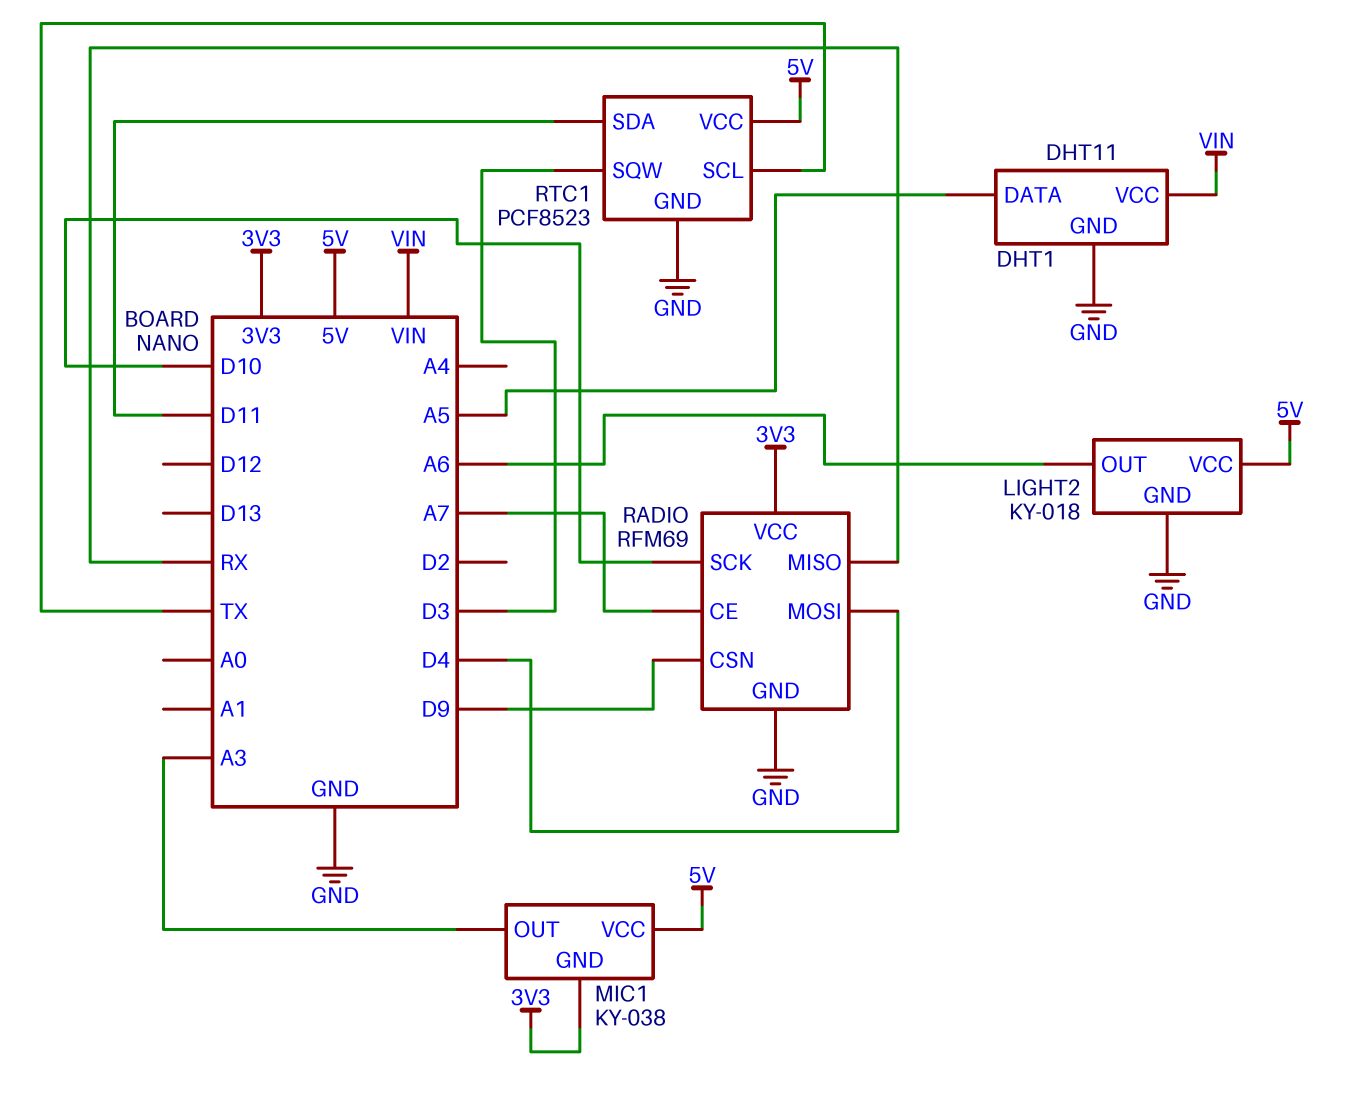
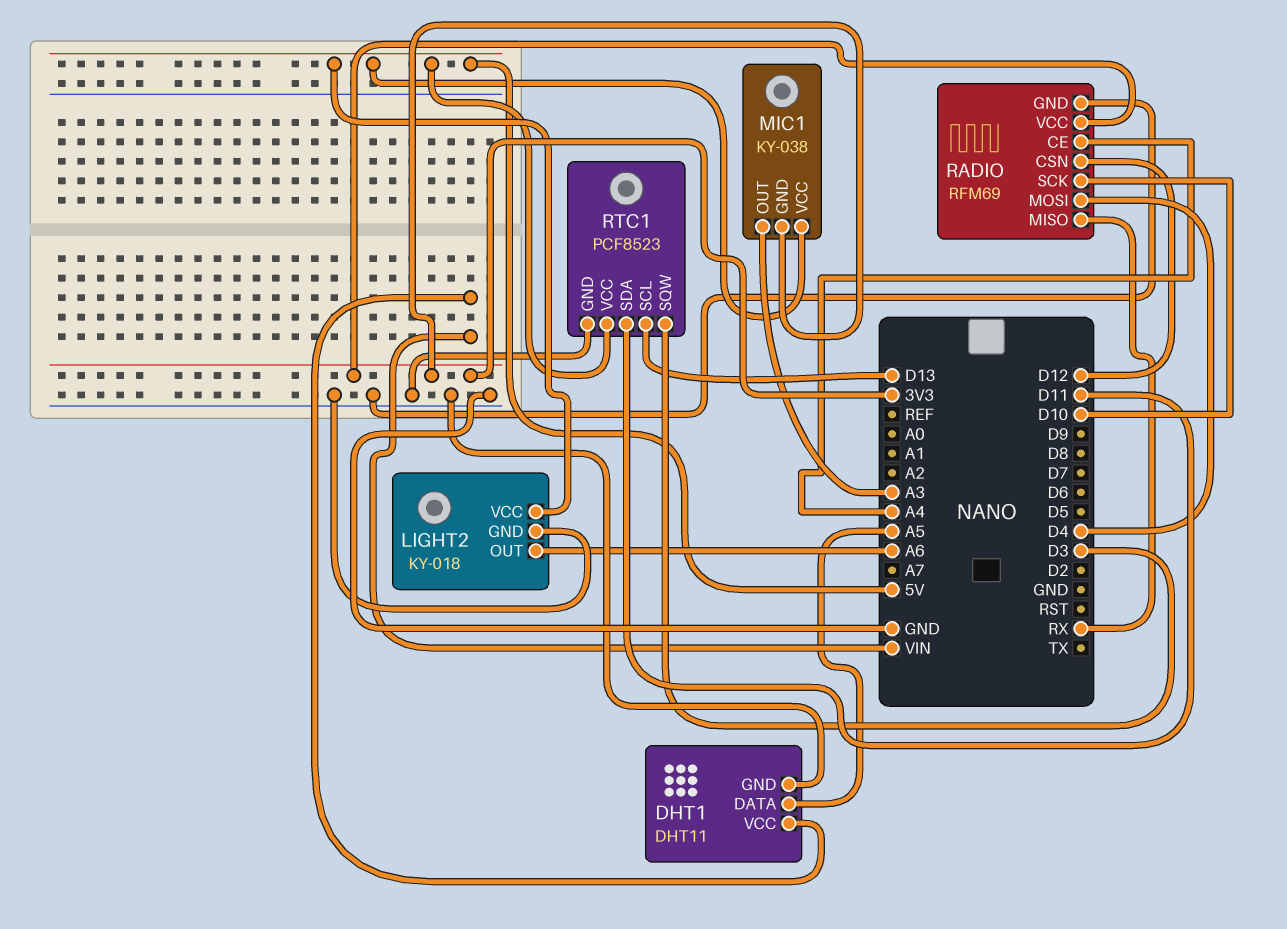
RADIO pin CE: A7 -> A4
RADIO pin CSN: D9 -> D12
RTC1 pin SCL: TX -> D13

